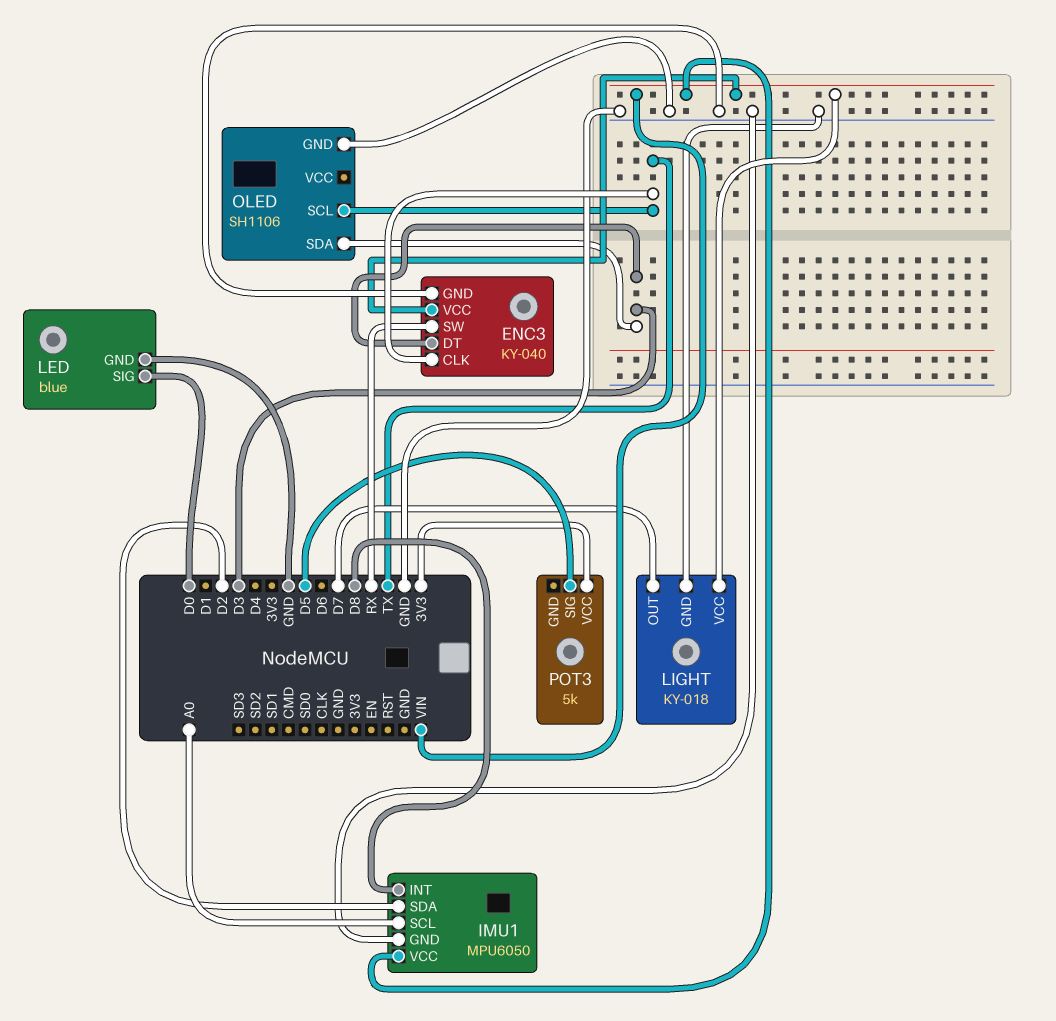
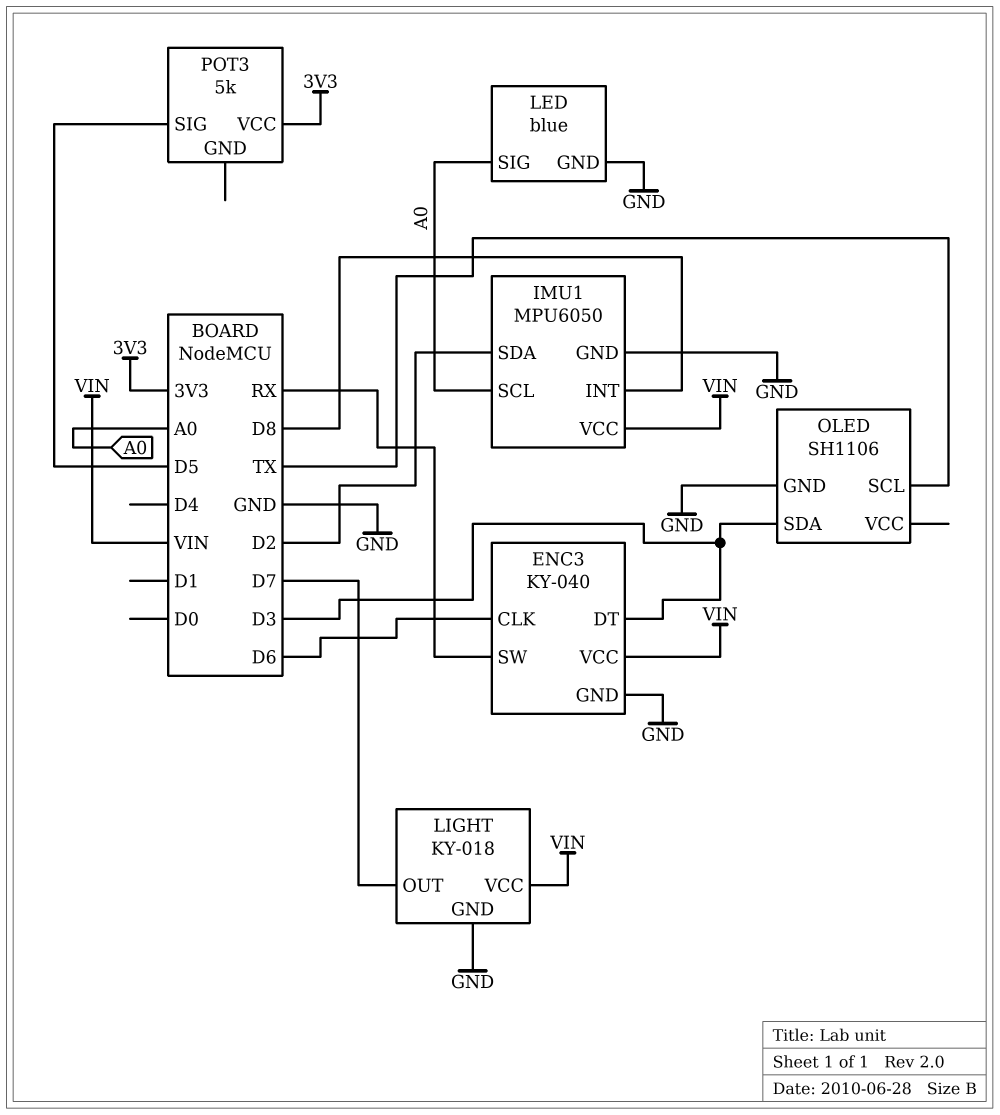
ENC3 pin CLK: TX -> D6
LED pin SIG: D0 -> A0

